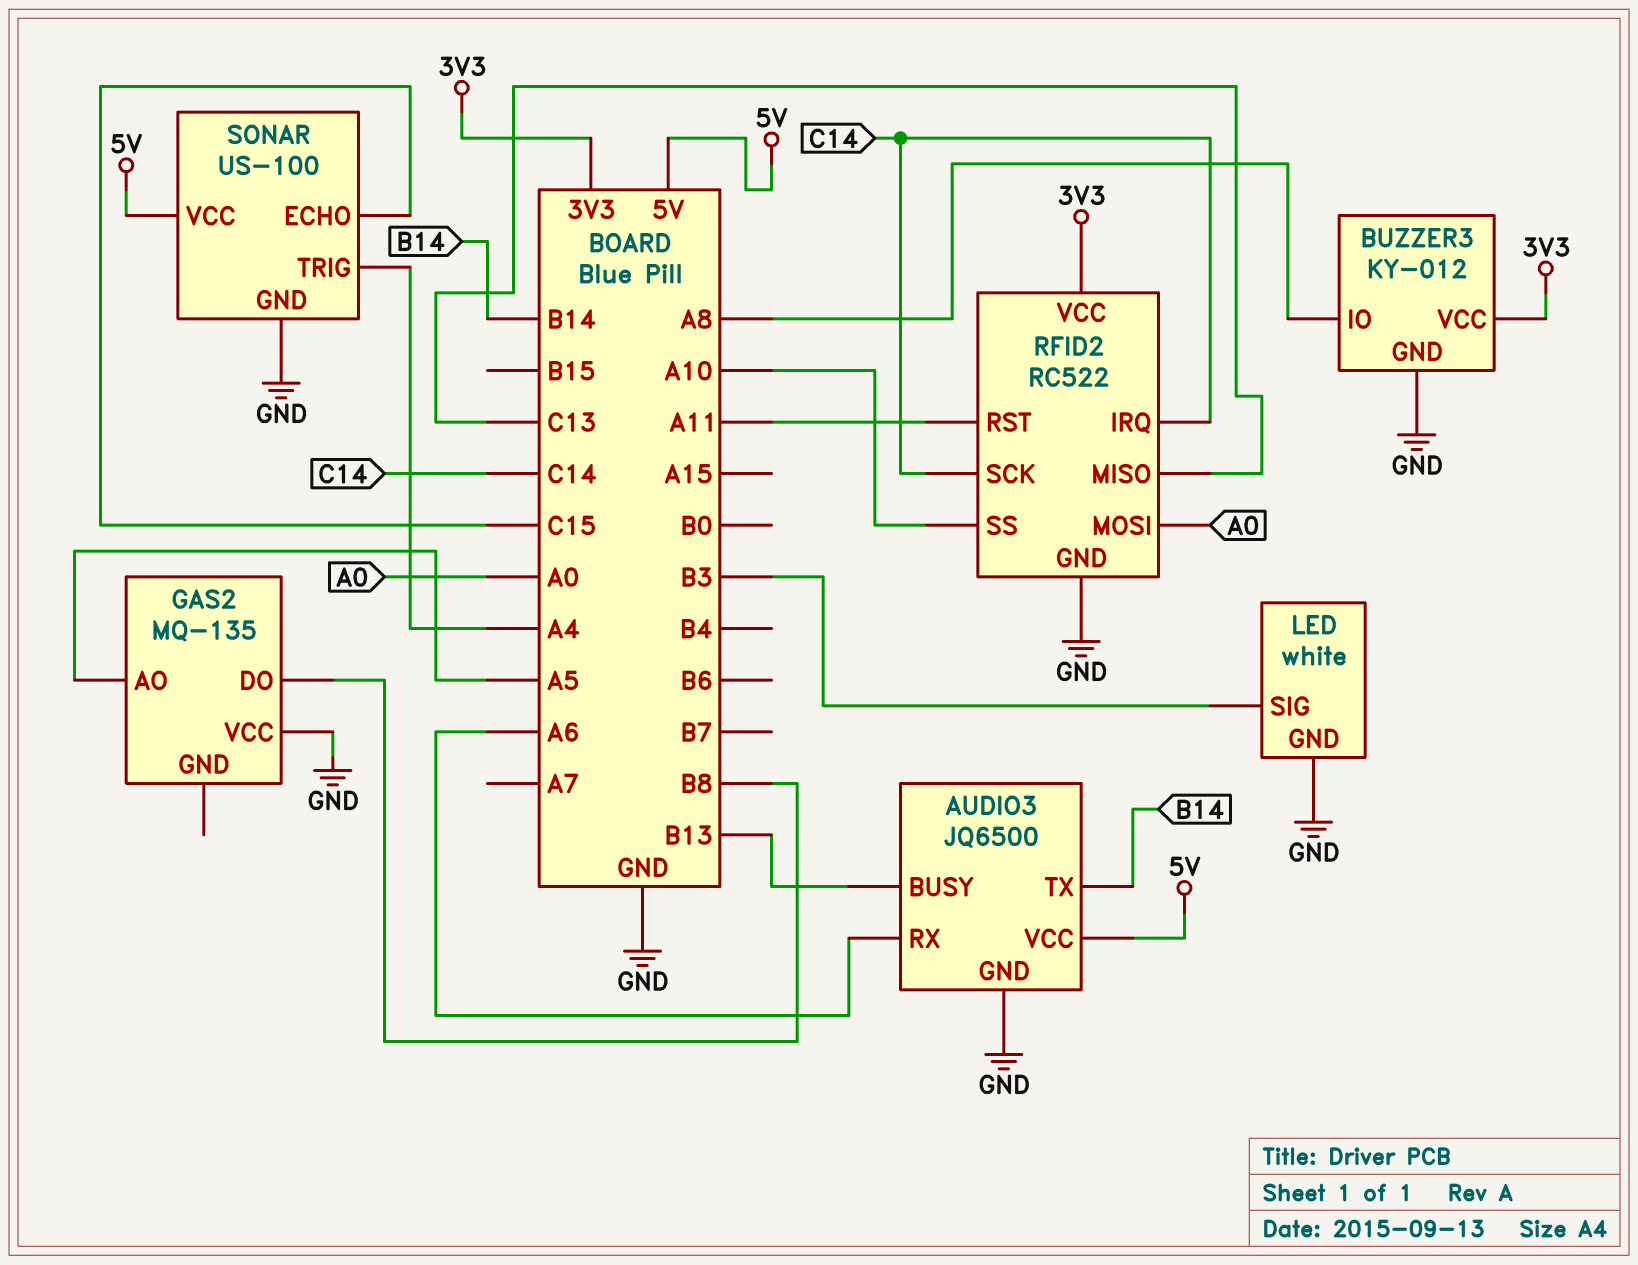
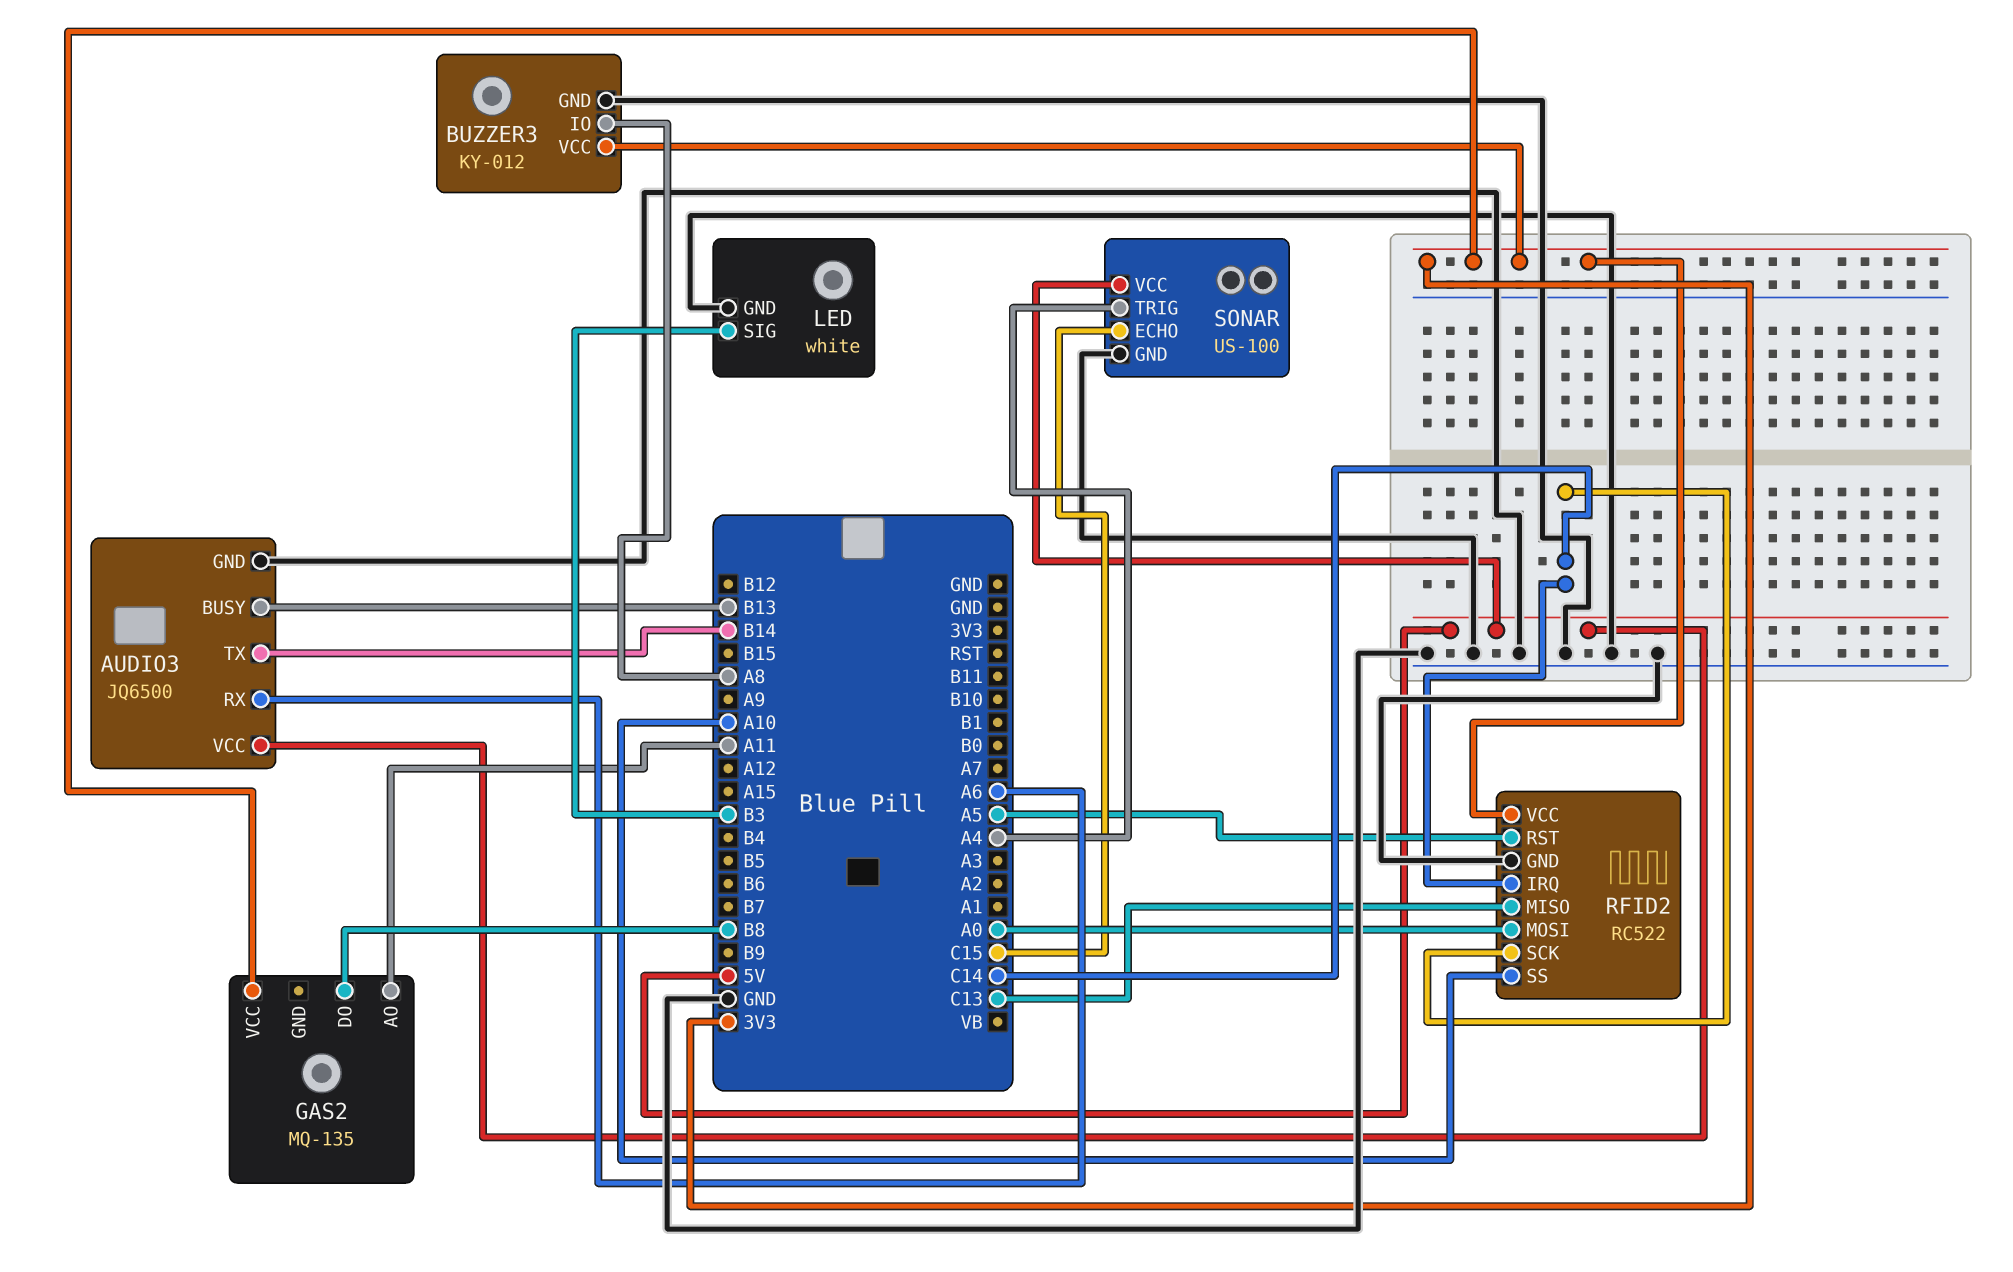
GAS2 pin AO: A5 -> A11
GAS2 pin VCC: GND -> 3V3
RFID2 pin RST: A11 -> A5

